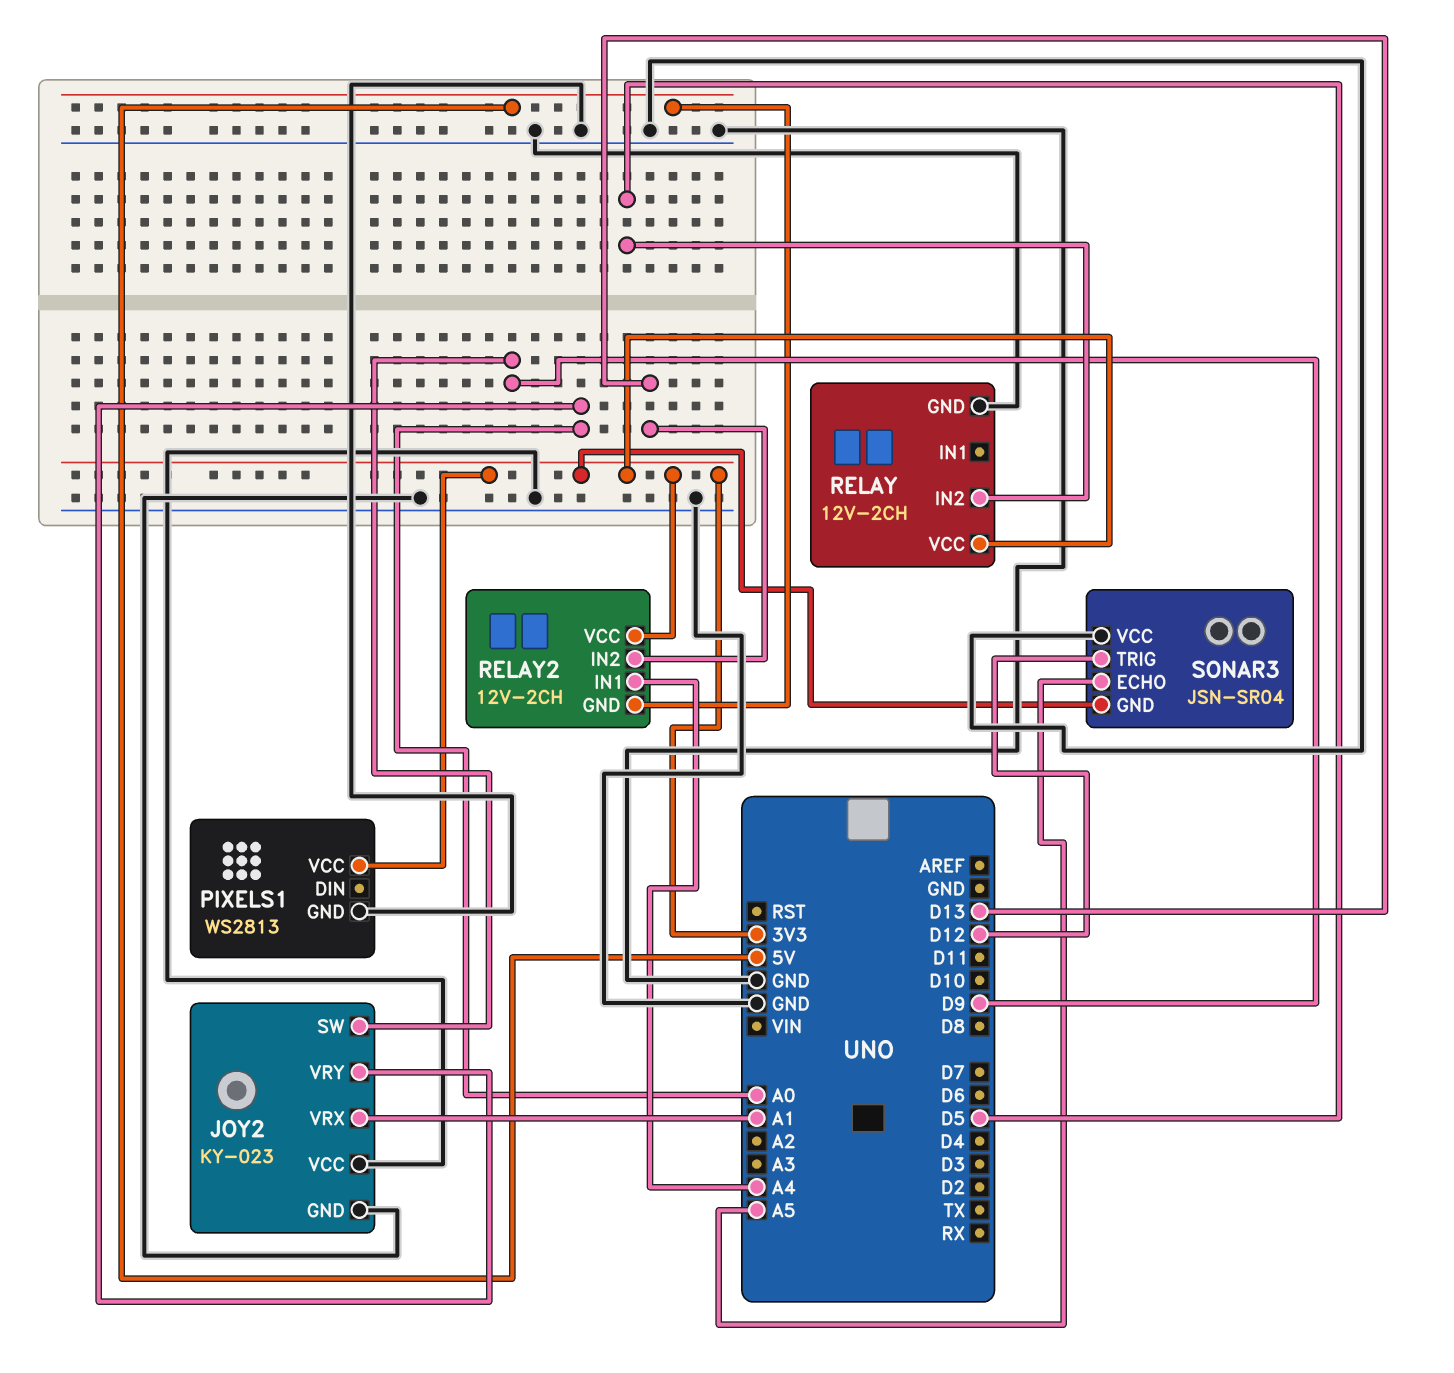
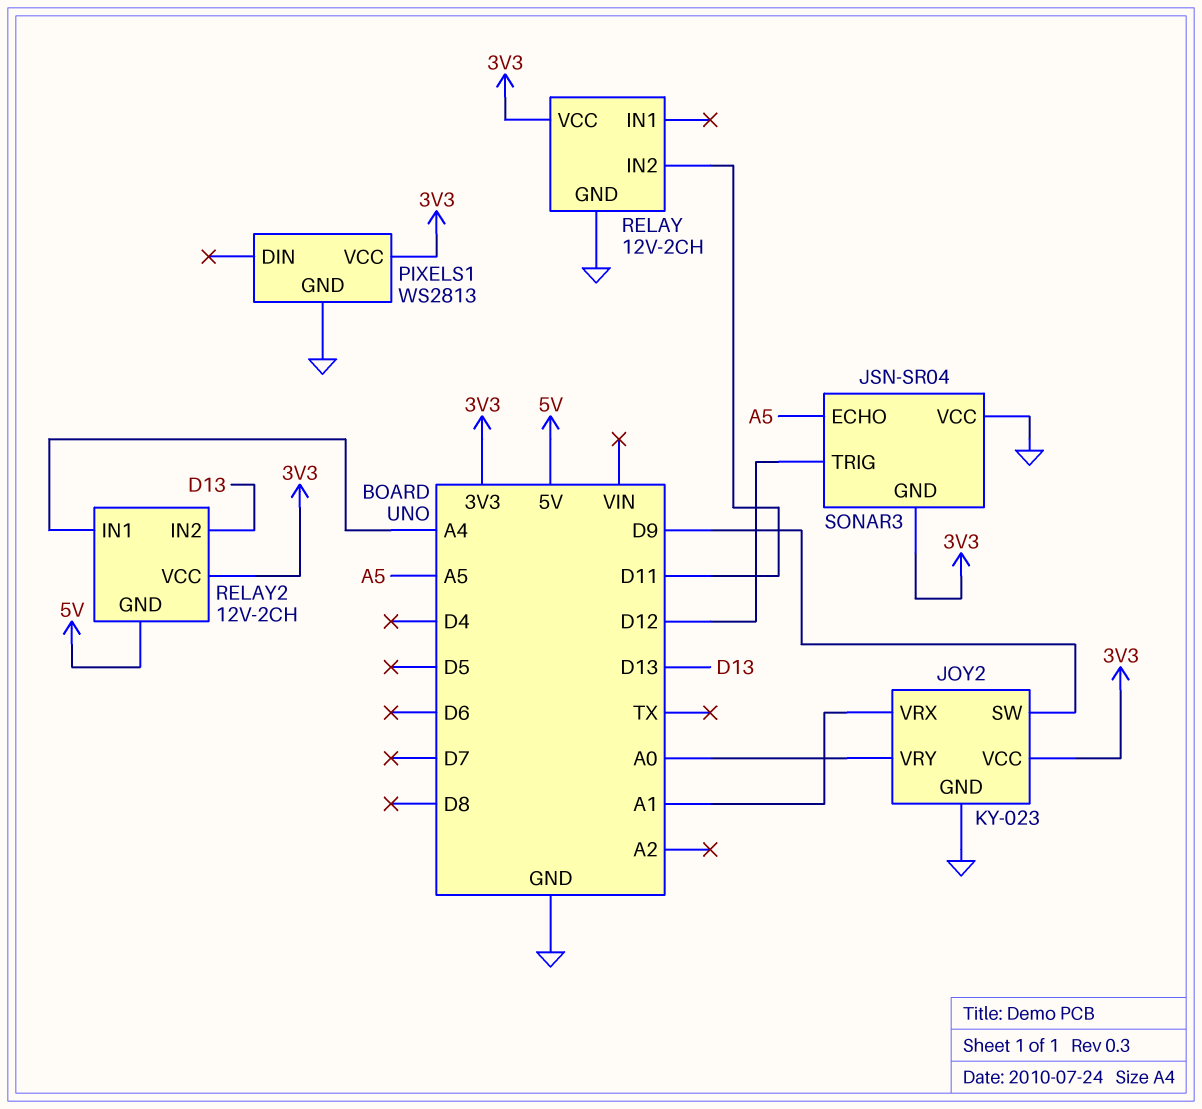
JOY2 pin VCC: GND -> 3V3
RELAY pin IN2: D5 -> D11

